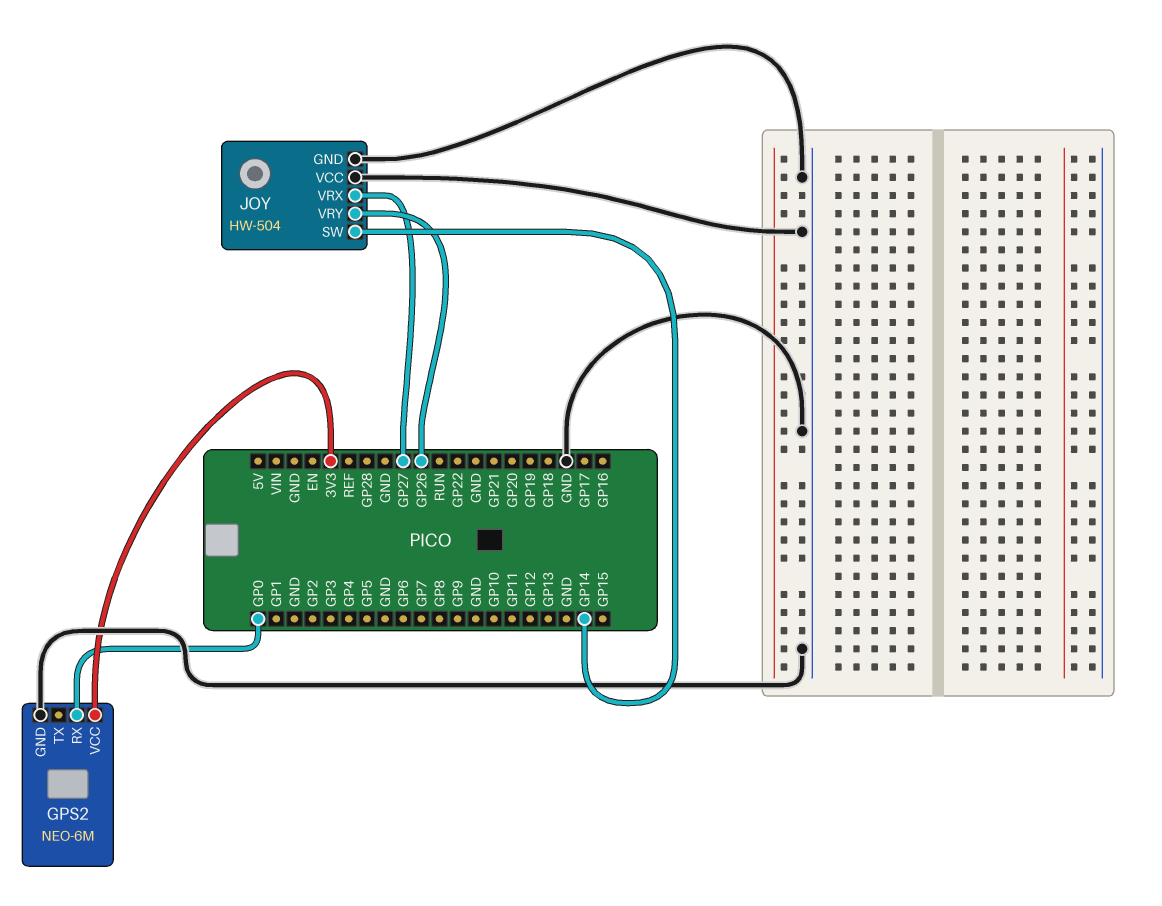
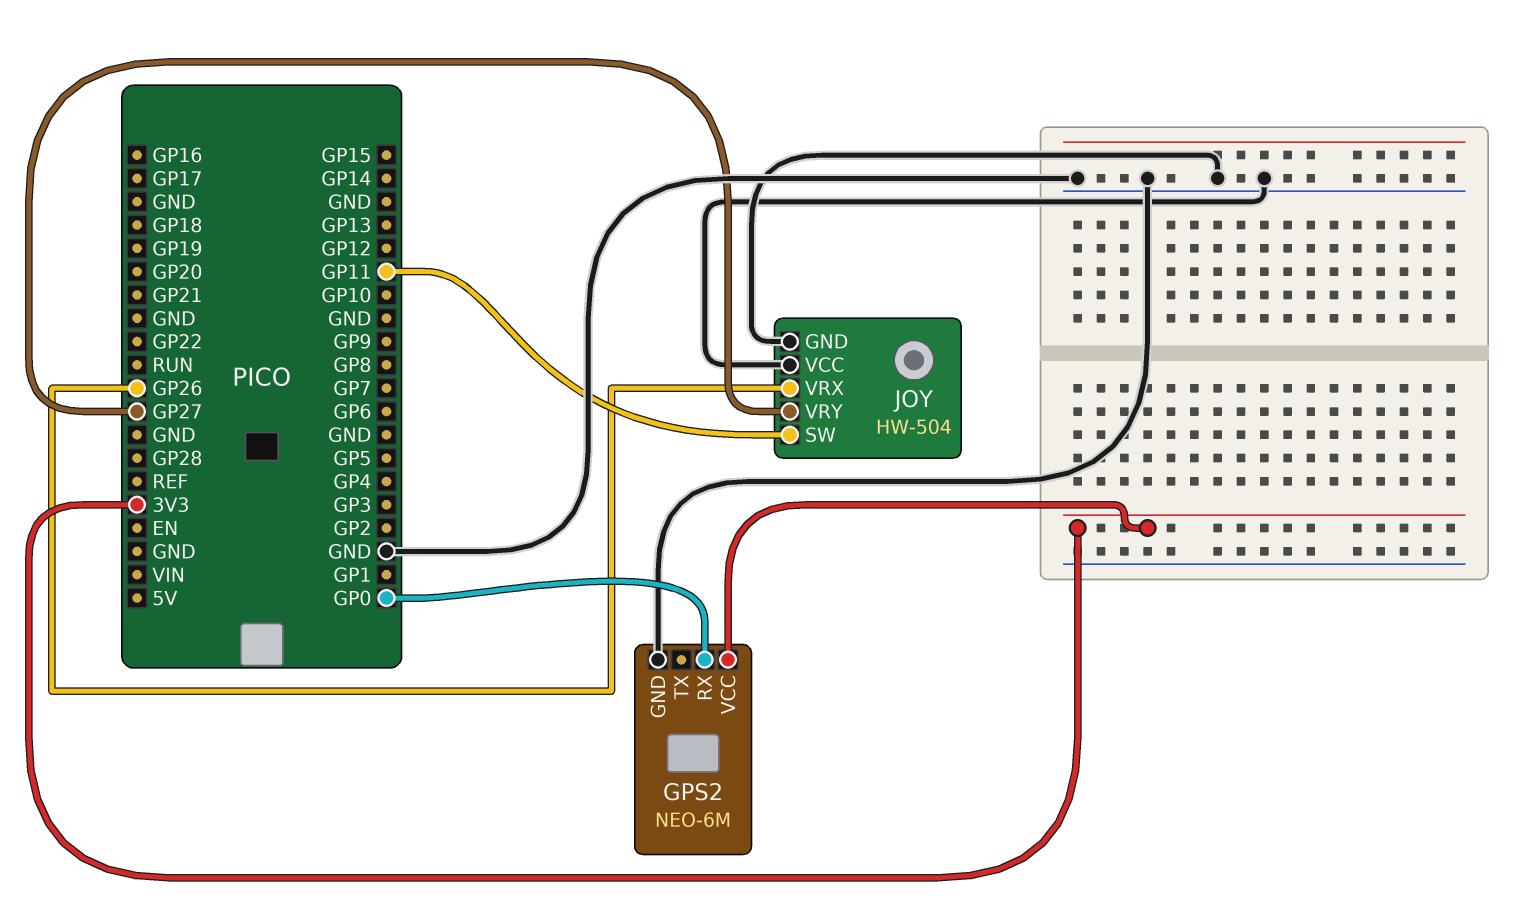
JOY pin SW: GP14 -> GP11
JOY pin VRX: GP27 -> GP26
JOY pin VRY: GP26 -> GP27

